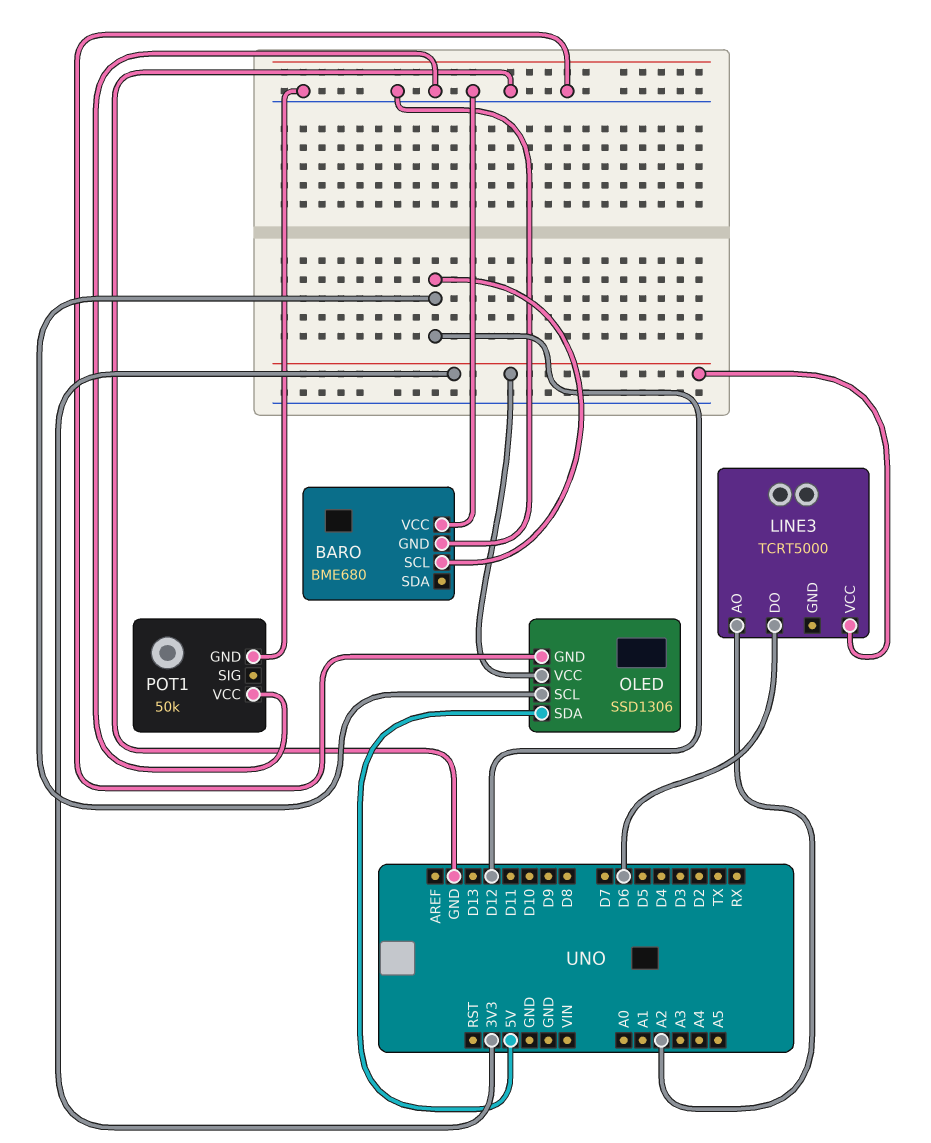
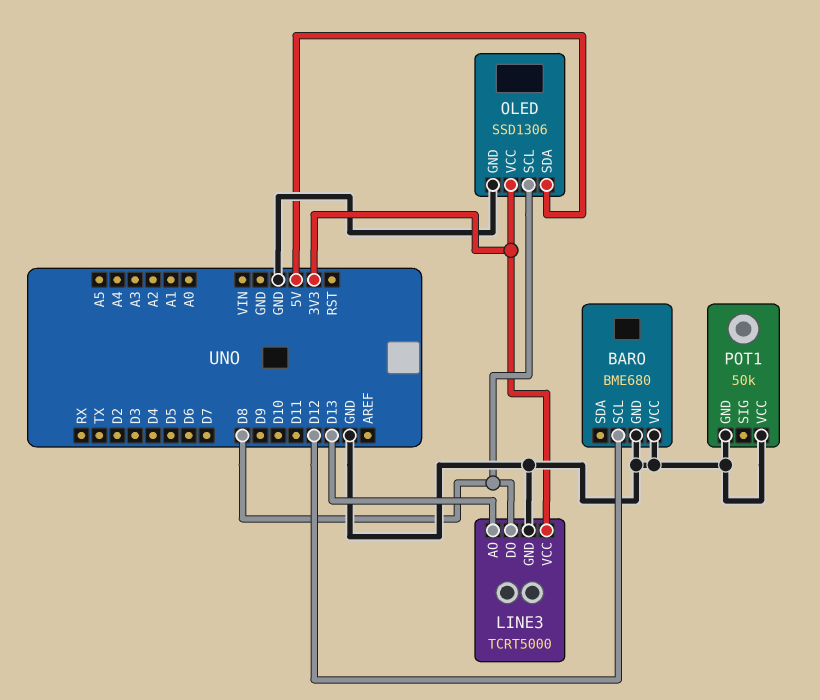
LINE3 pin AO: A2 -> D13
LINE3 pin DO: D6 -> D8
LINE3 pin GND: none -> GND
OLED pin SCL: D12 -> D8

